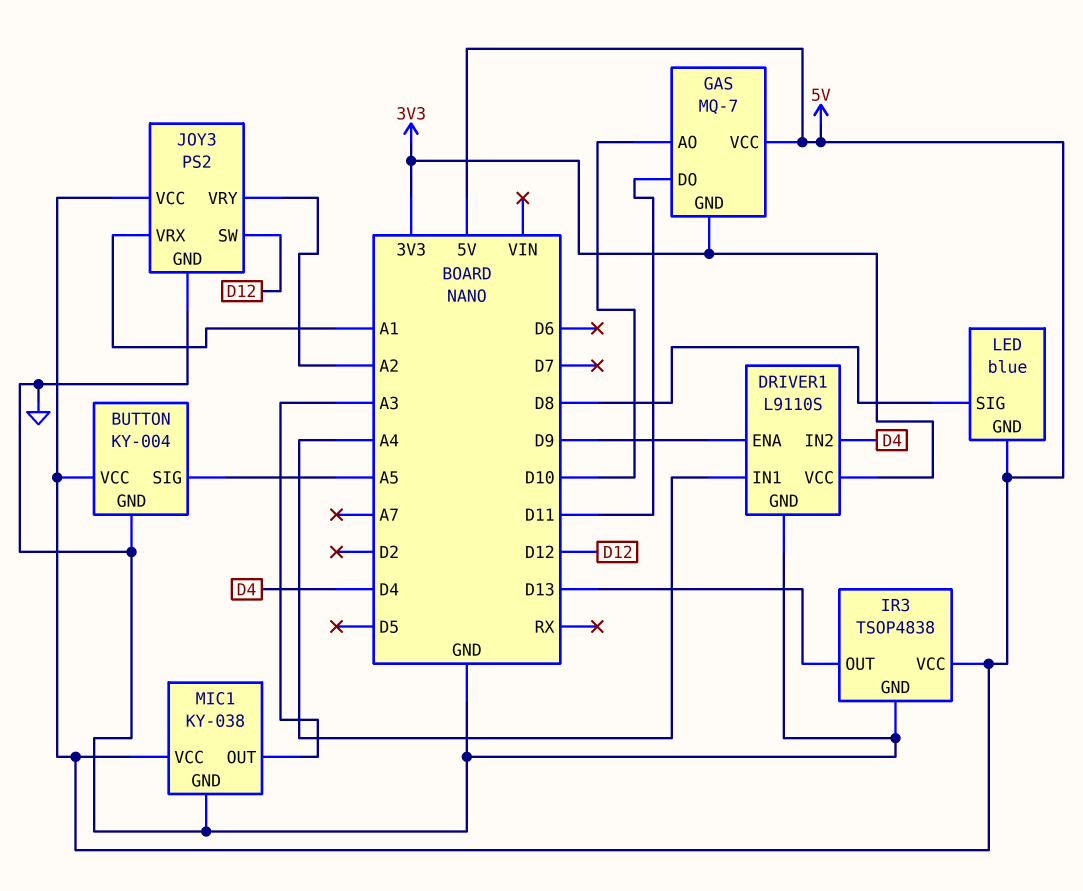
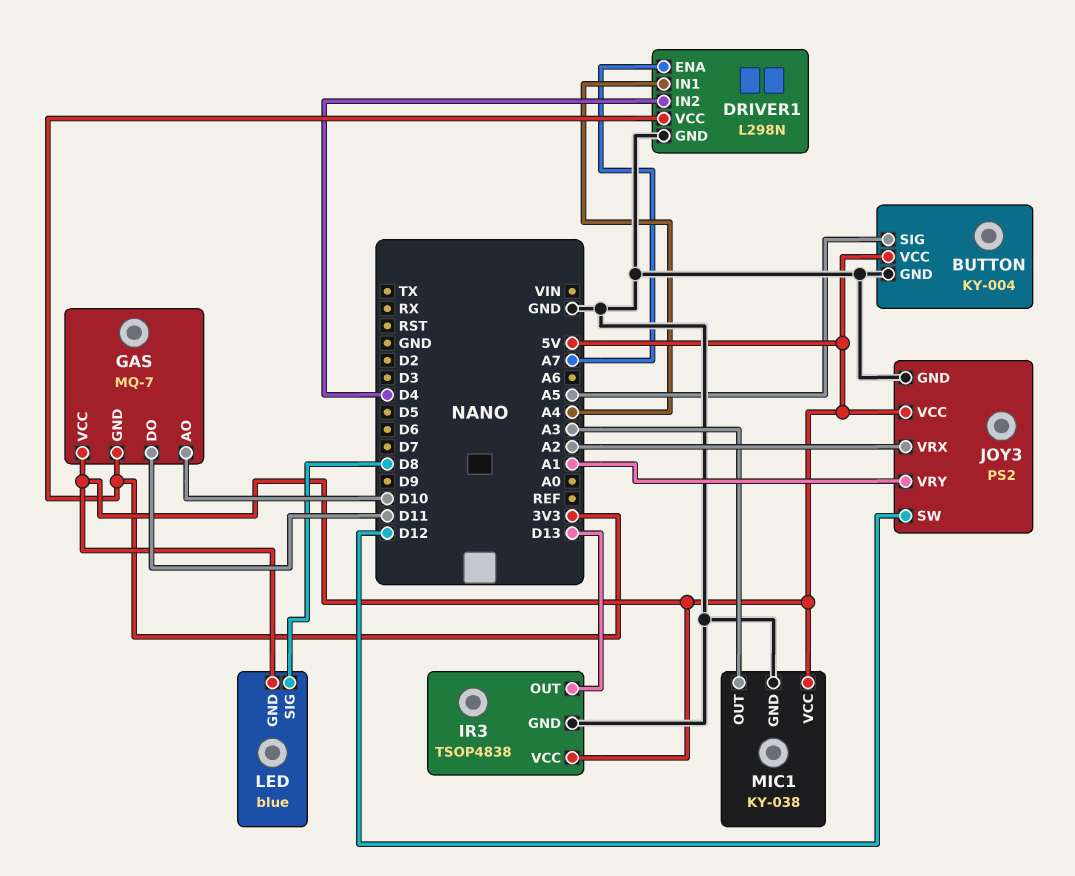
DRIVER1: L9110S -> L298N
DRIVER1 pin ENA: D9 -> A7
JOY3 pin VRX: A1 -> A2
JOY3 pin VRY: A2 -> A1

